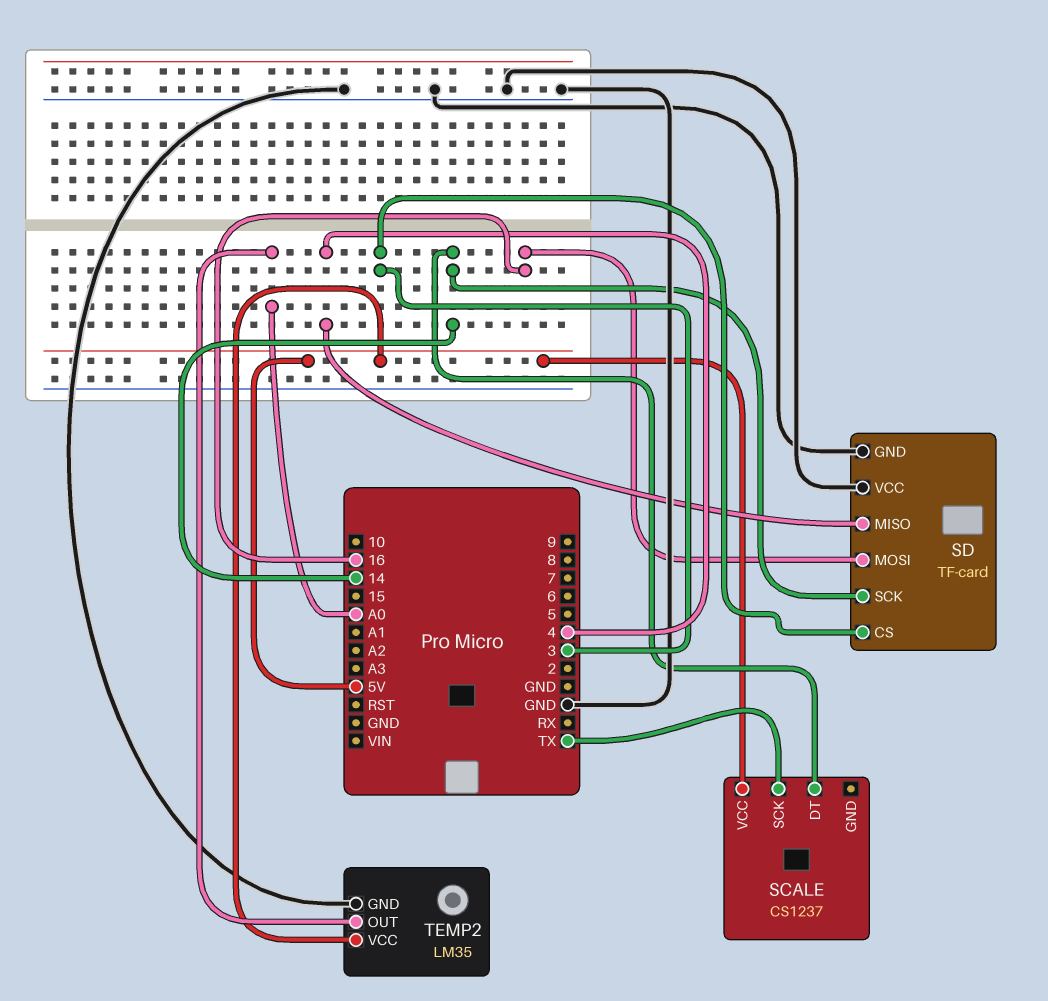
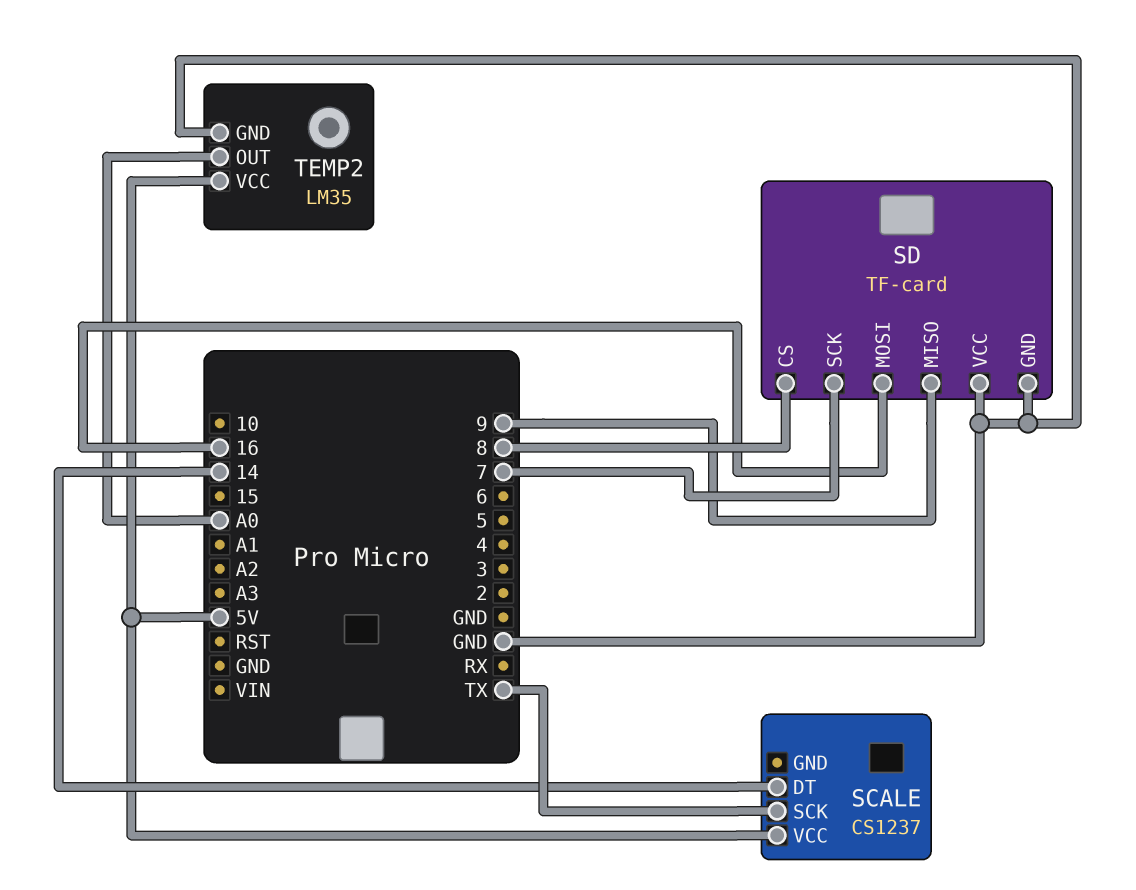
SD pin CS: 3 -> 8
SD pin MISO: 4 -> 9
SD pin SCK: 14 -> 7

